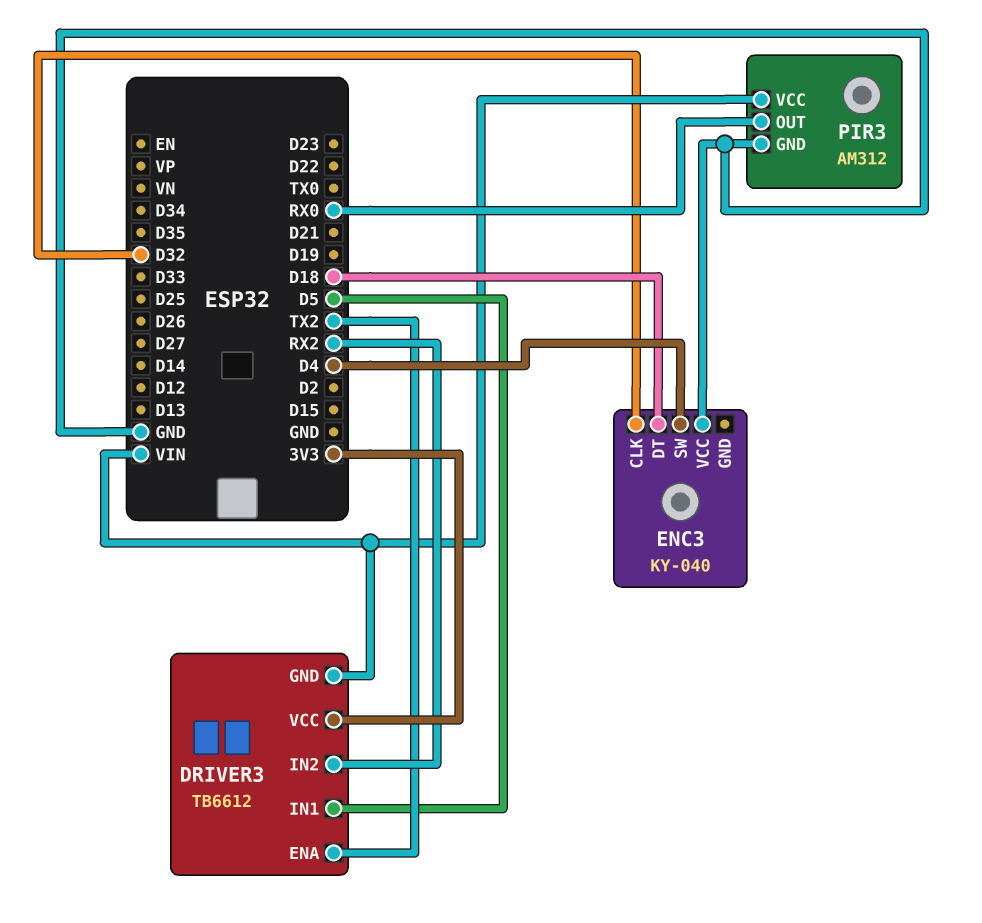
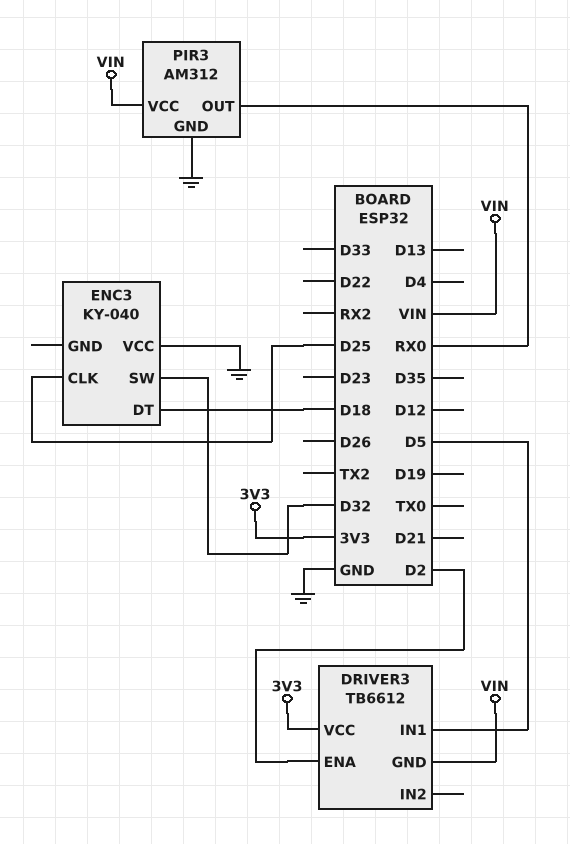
DRIVER3 pin ENA: TX2 -> D2
DRIVER3 pin IN2: RX2 -> none
ENC3 pin CLK: D32 -> D25
ENC3 pin SW: D4 -> D32

